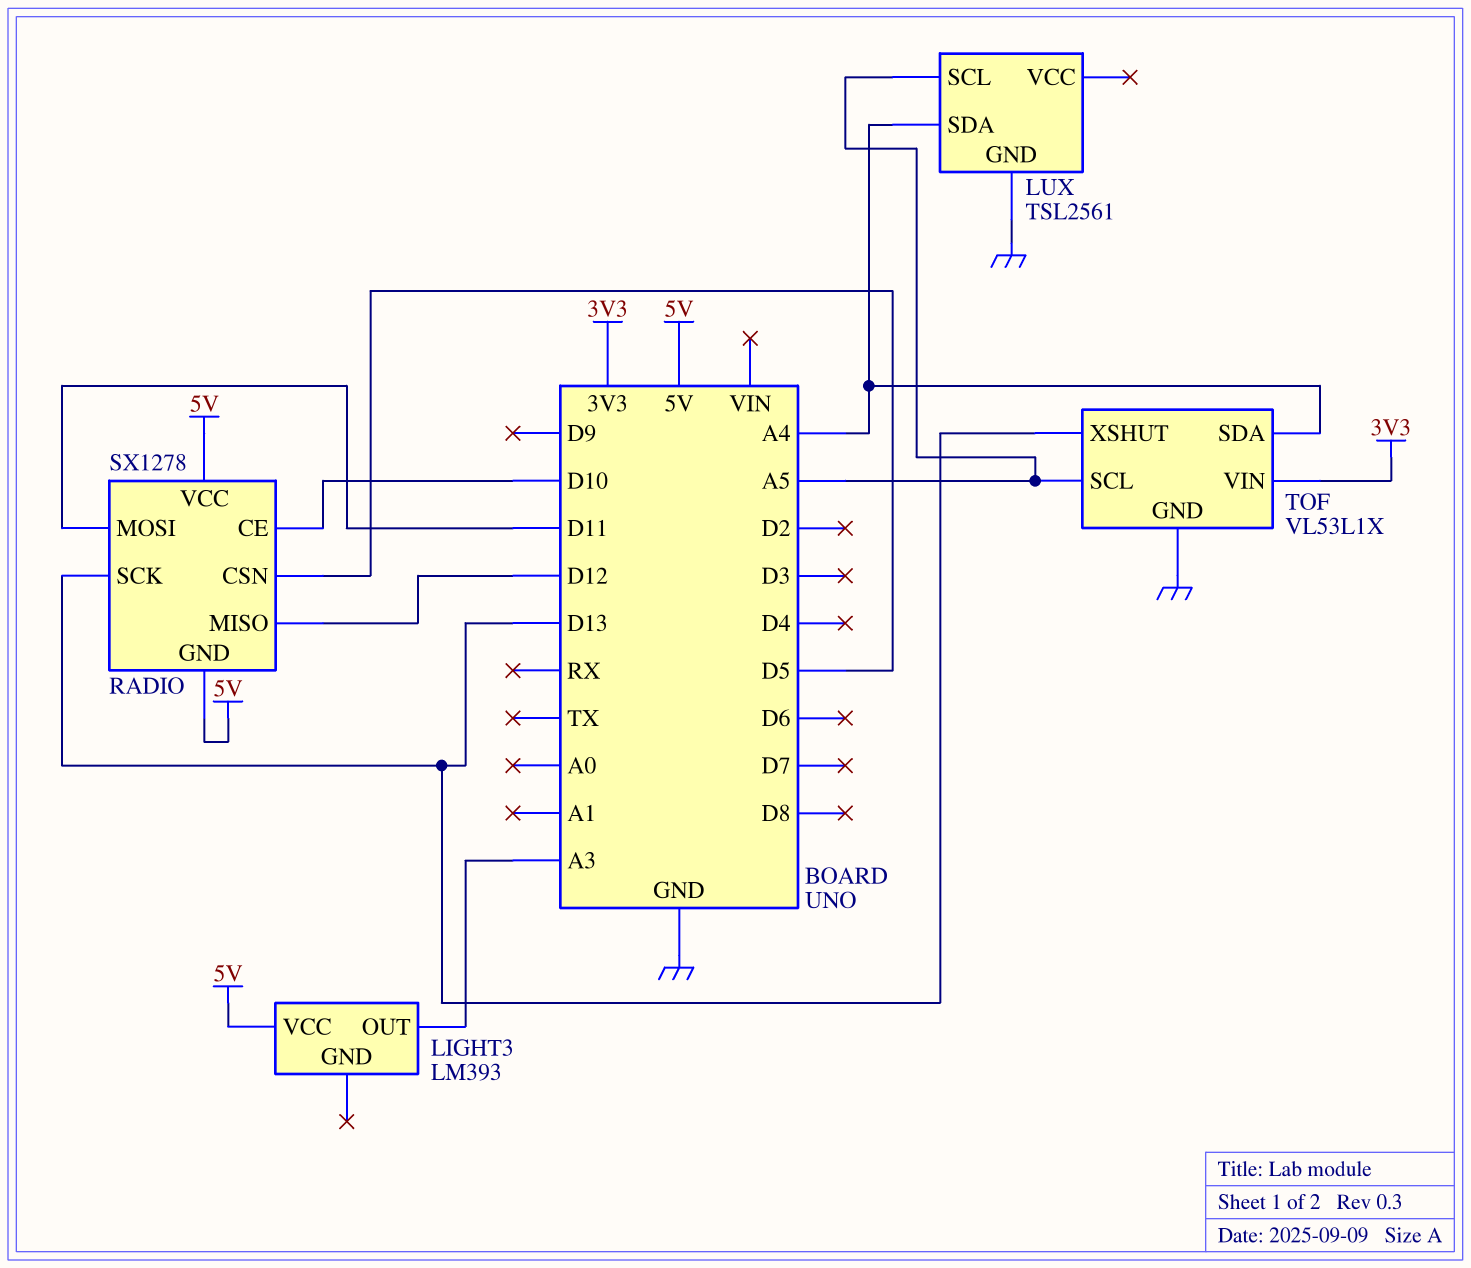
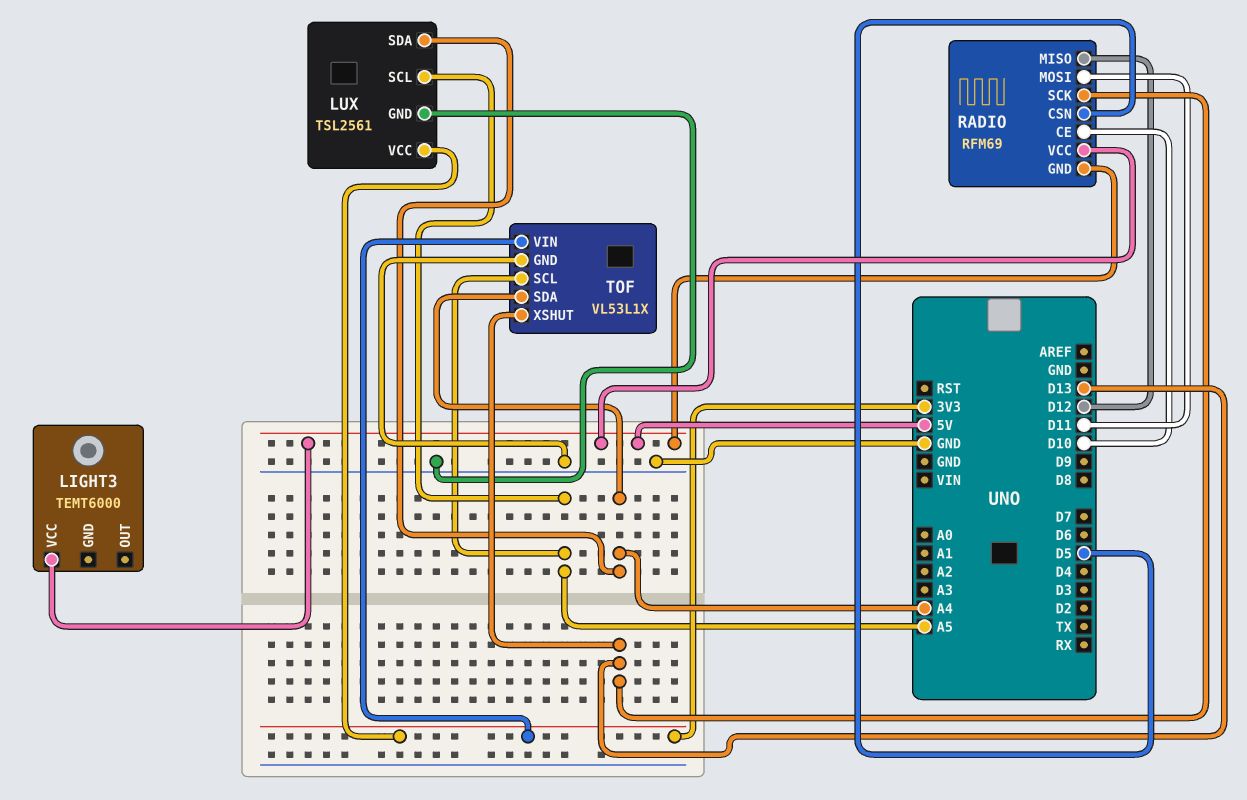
LIGHT3: LM393 -> TEMT6000
LIGHT3 pin OUT: A3 -> none
LUX pin VCC: none -> 3V3
RADIO: SX1278 -> RFM69

